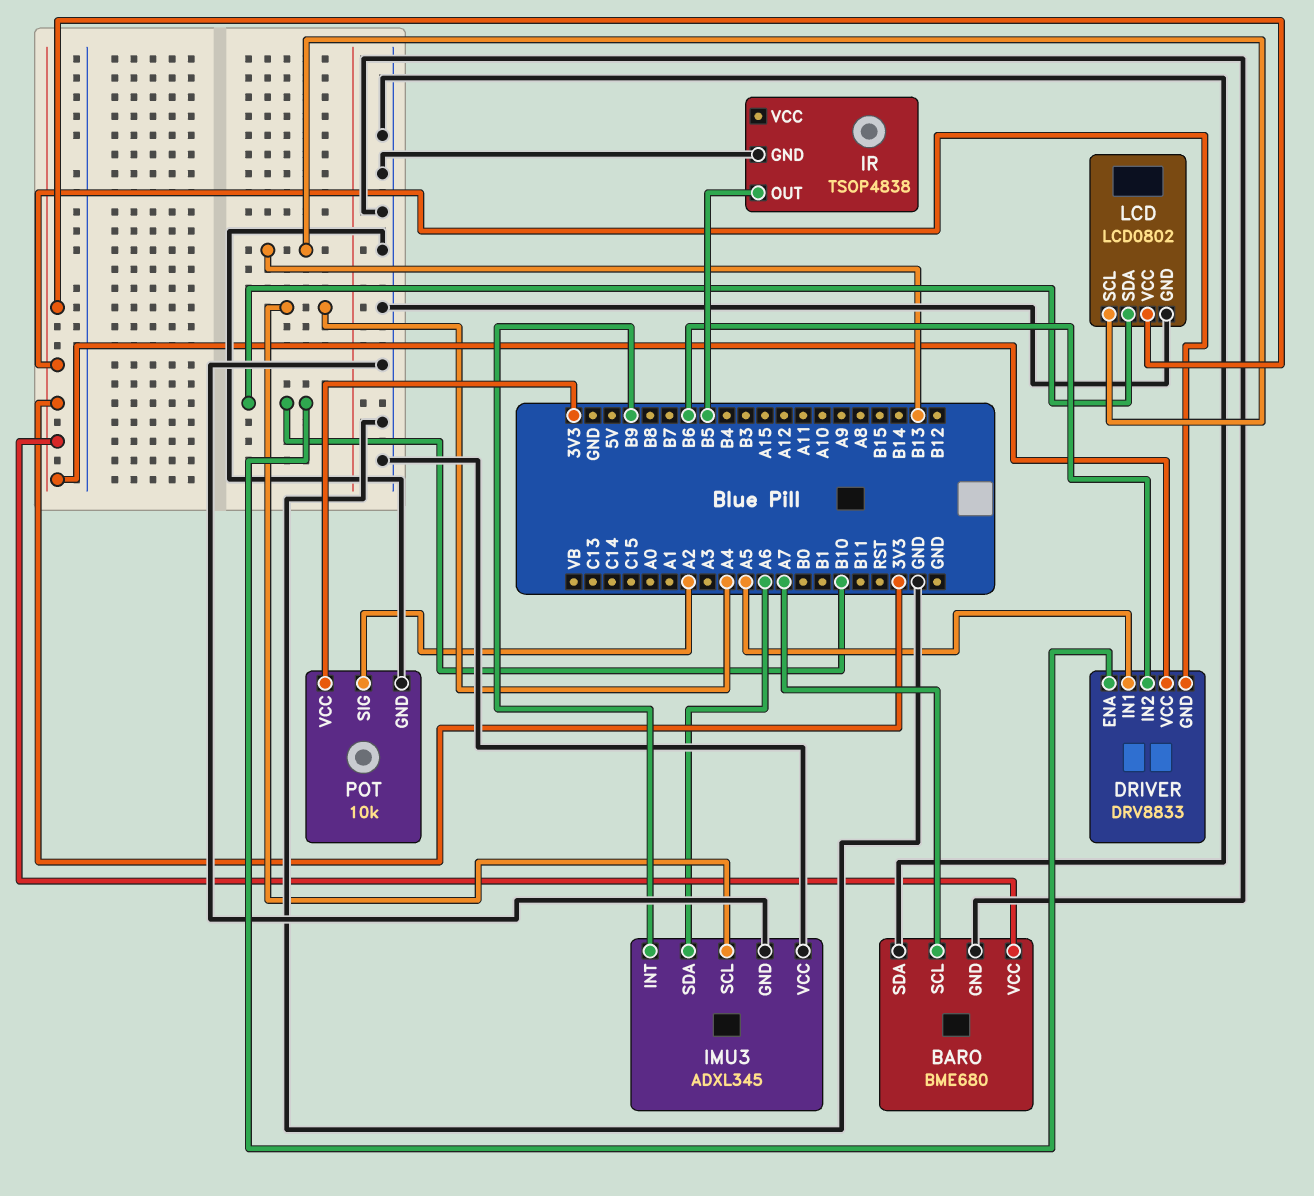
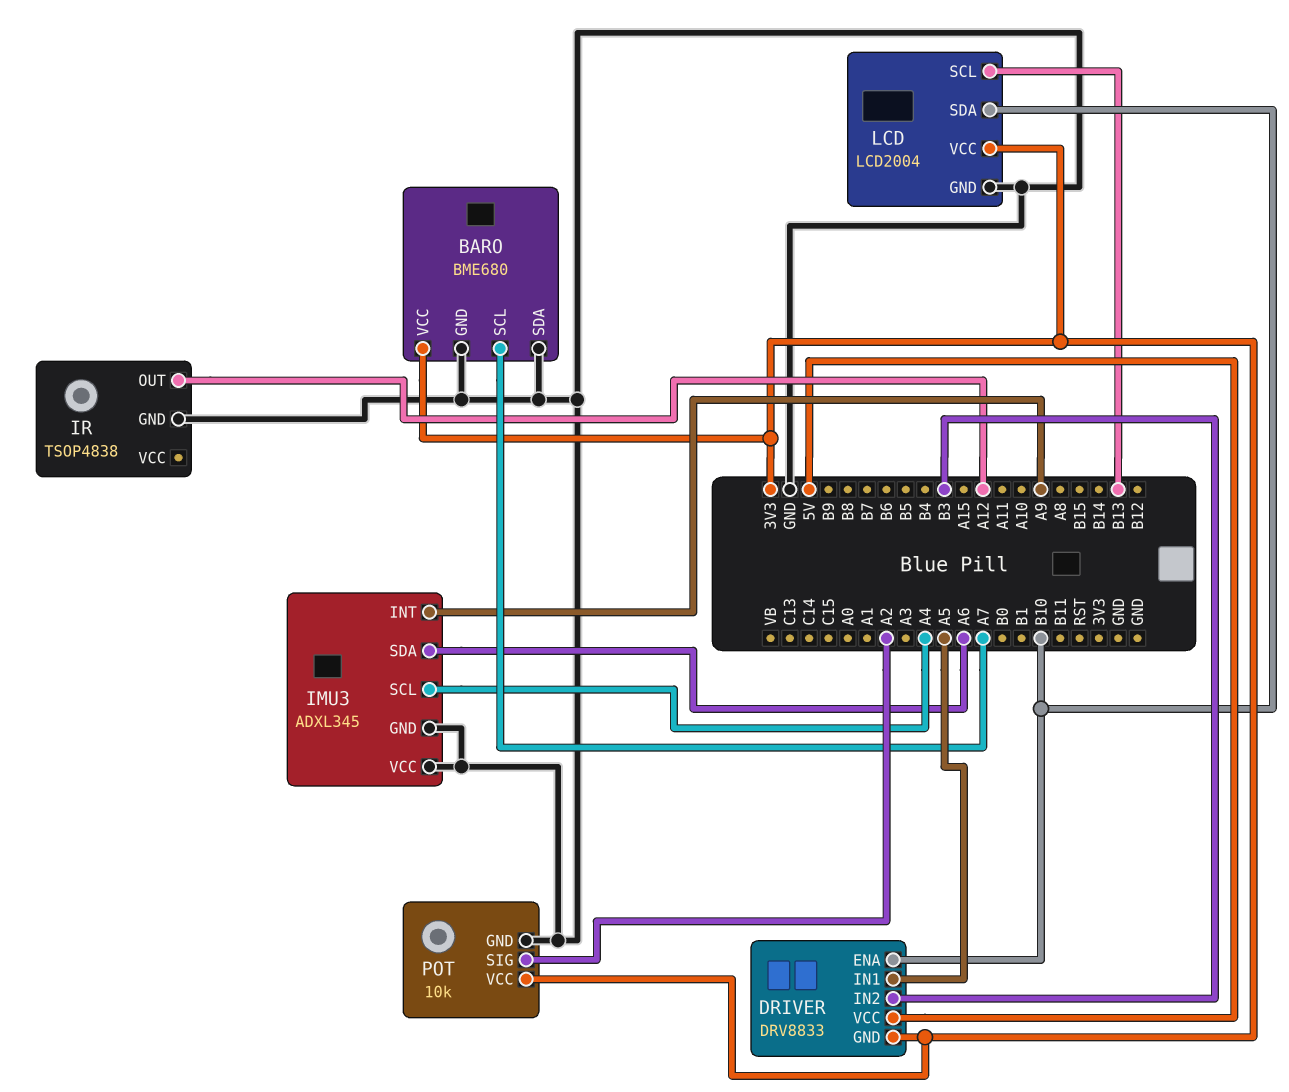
DRIVER pin IN2: B6 -> B3
DRIVER pin VCC: 3V3 -> 5V
IMU3 pin INT: B9 -> A9
IR pin OUT: B5 -> A12
LCD: LCD0802 -> LCD2004

